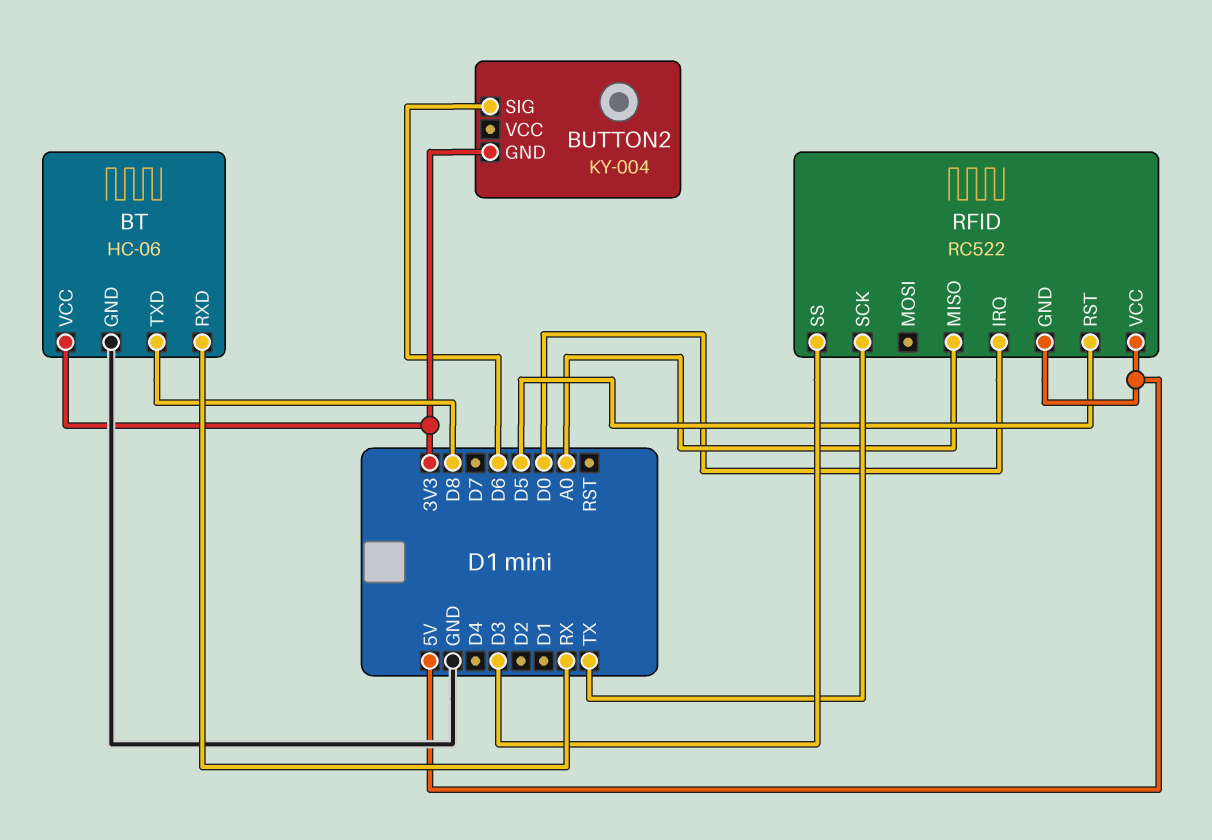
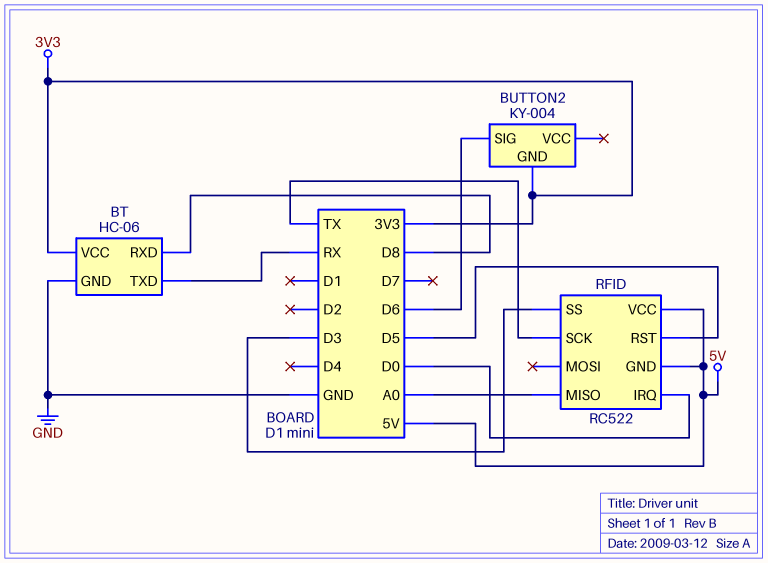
BT pin RXD: RX -> D8
BT pin TXD: D8 -> RX

